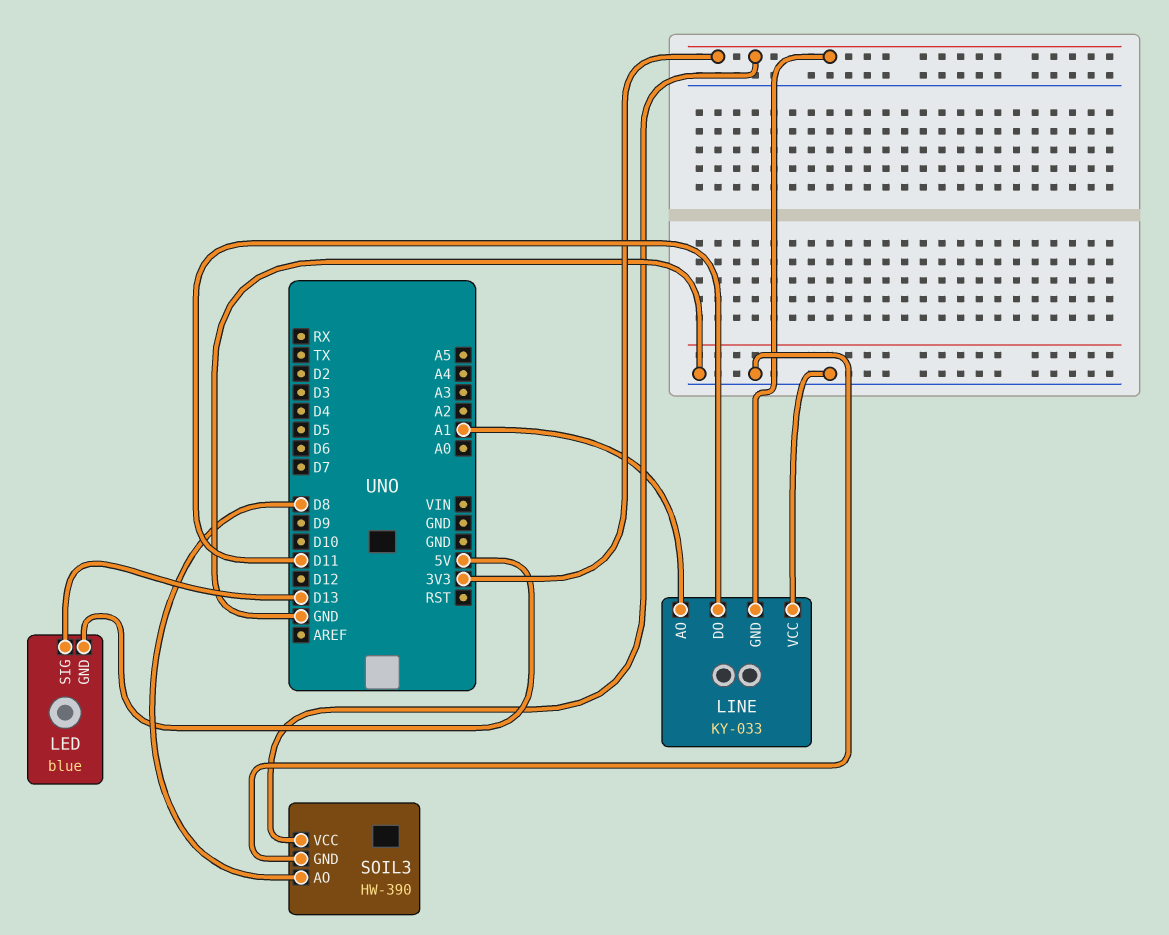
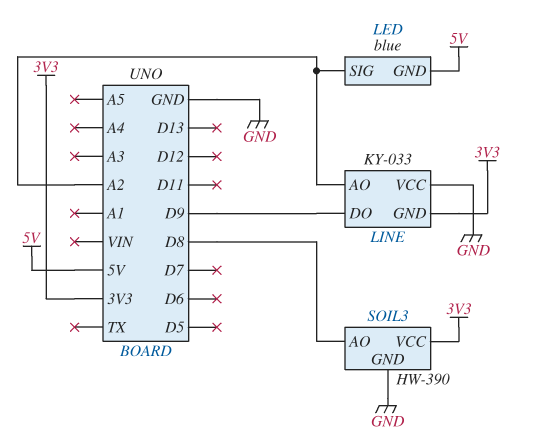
LED pin SIG: D13 -> A2
LINE pin AO: A1 -> A2
LINE pin DO: D11 -> D9

